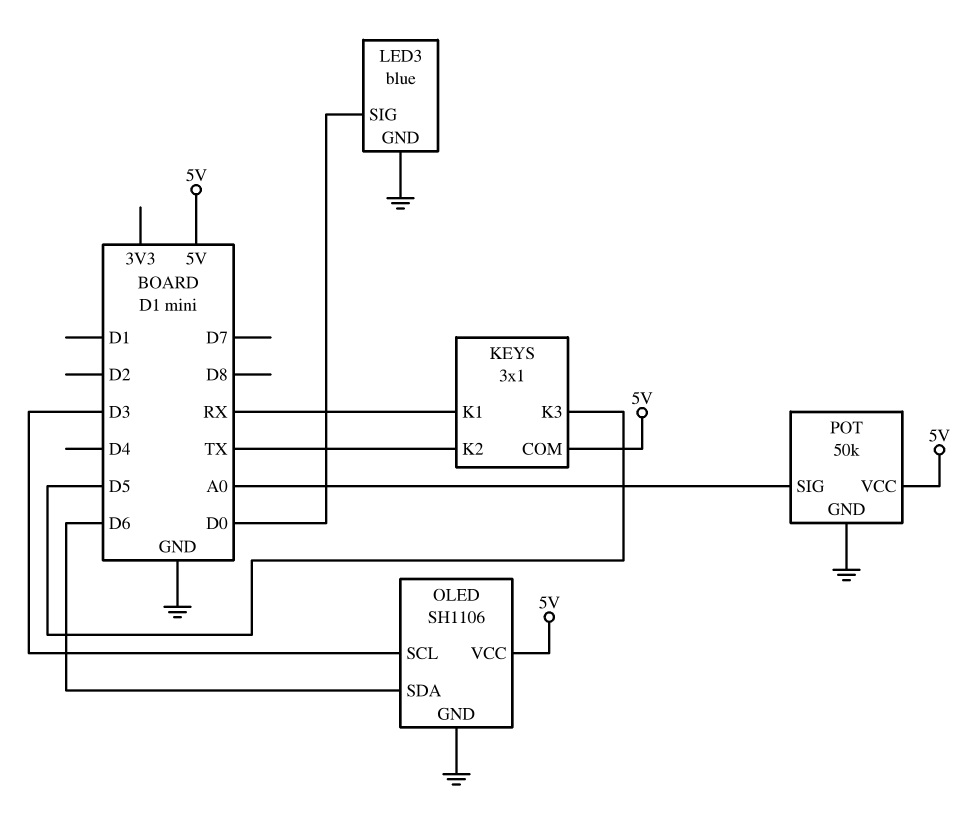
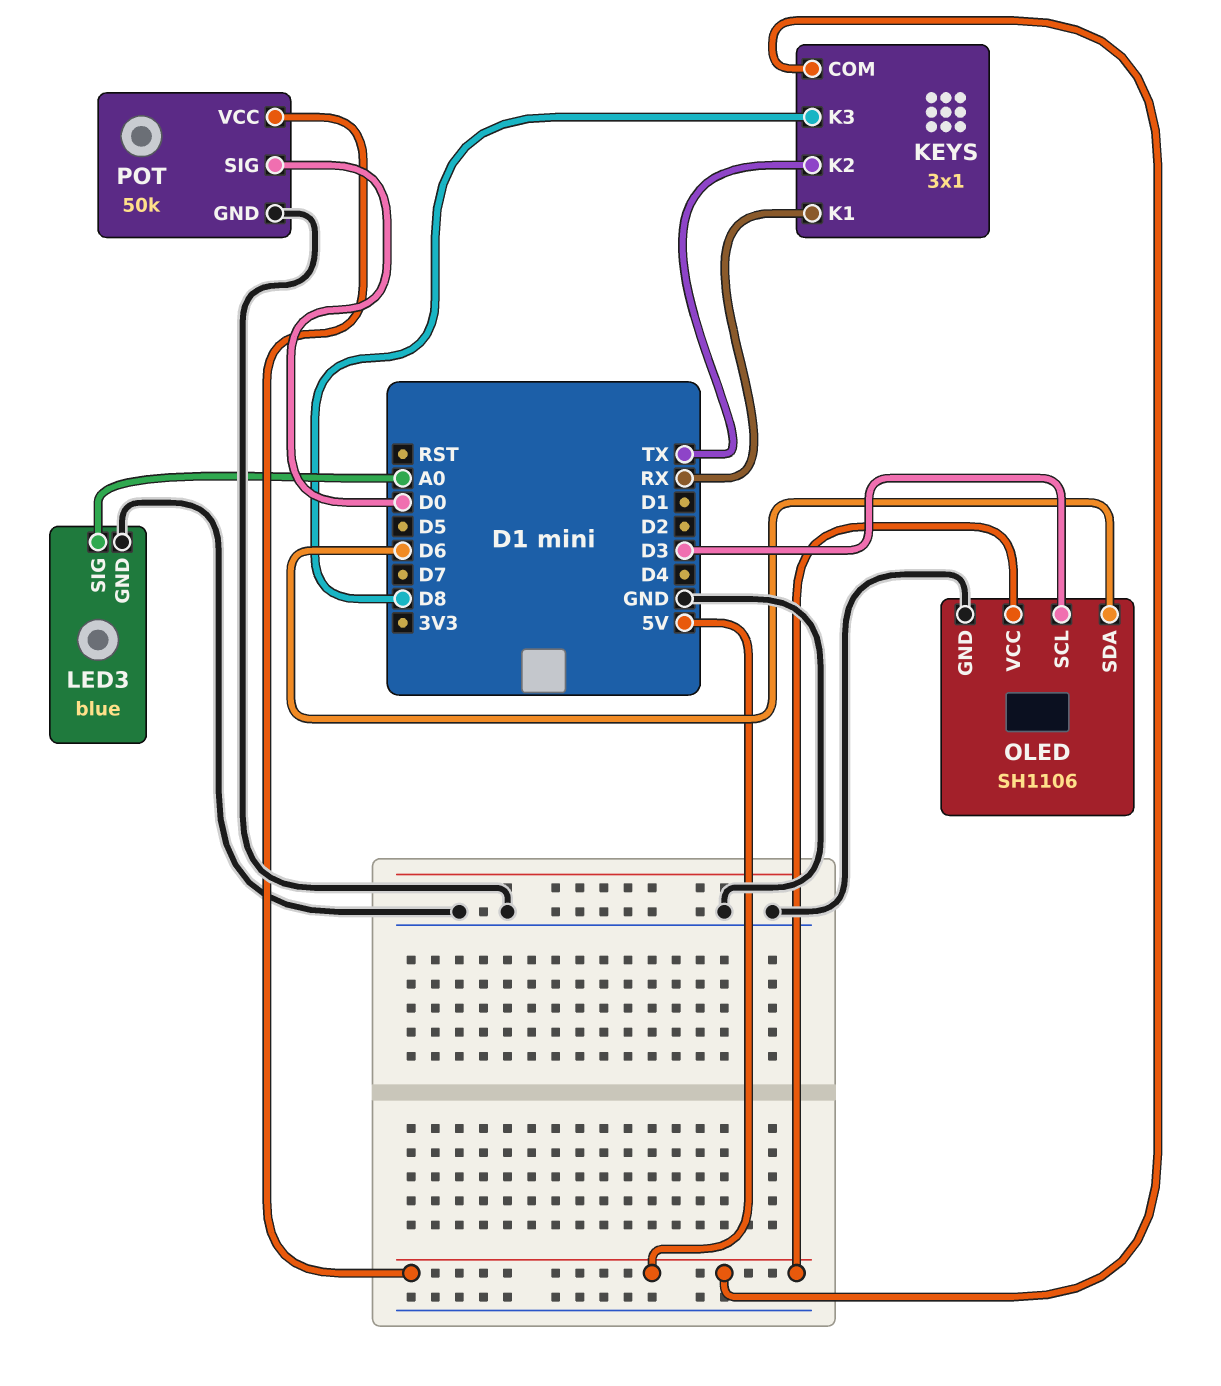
KEYS pin K3: D5 -> D8
LED3 pin SIG: D0 -> A0
POT pin SIG: A0 -> D0

